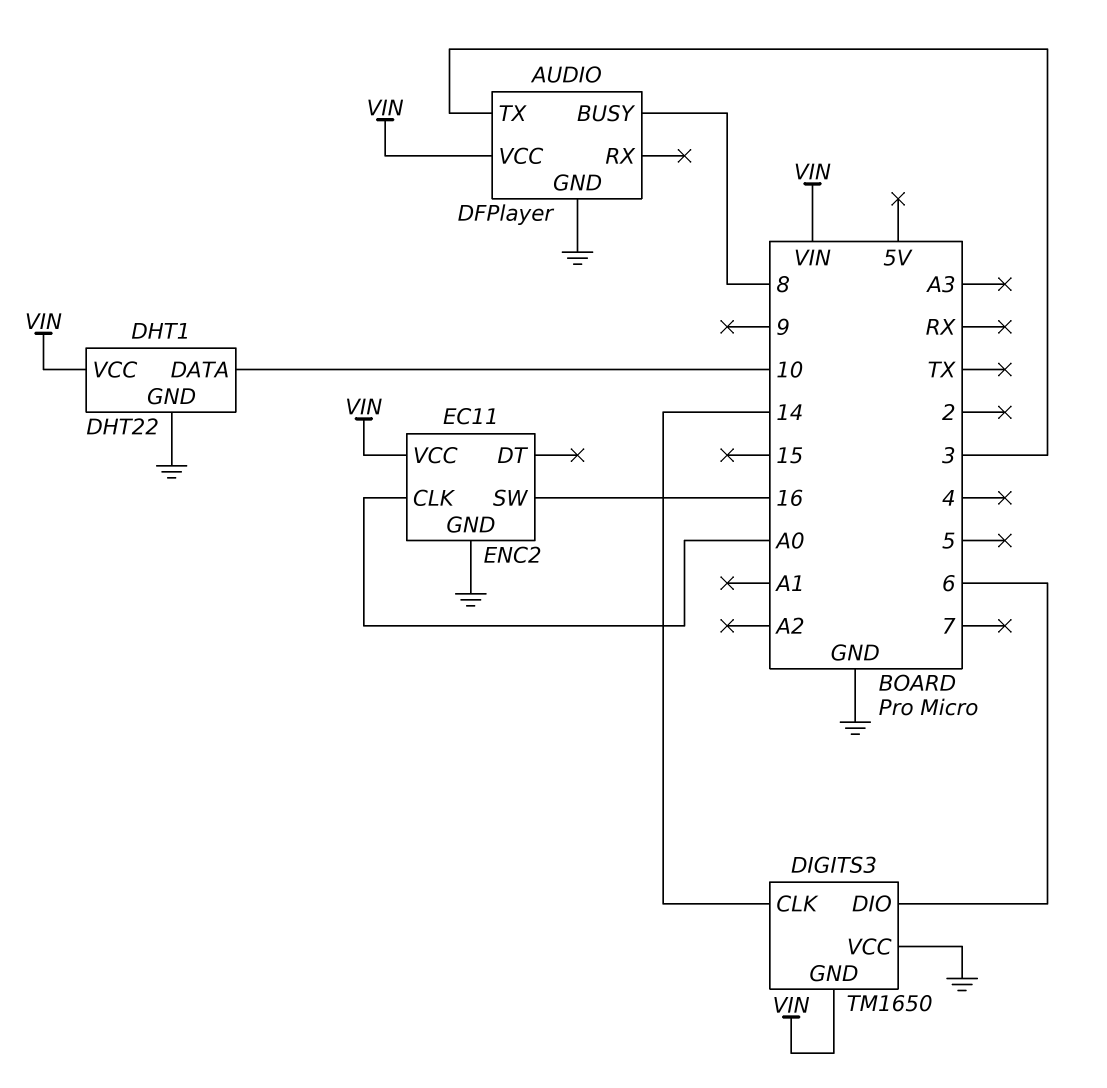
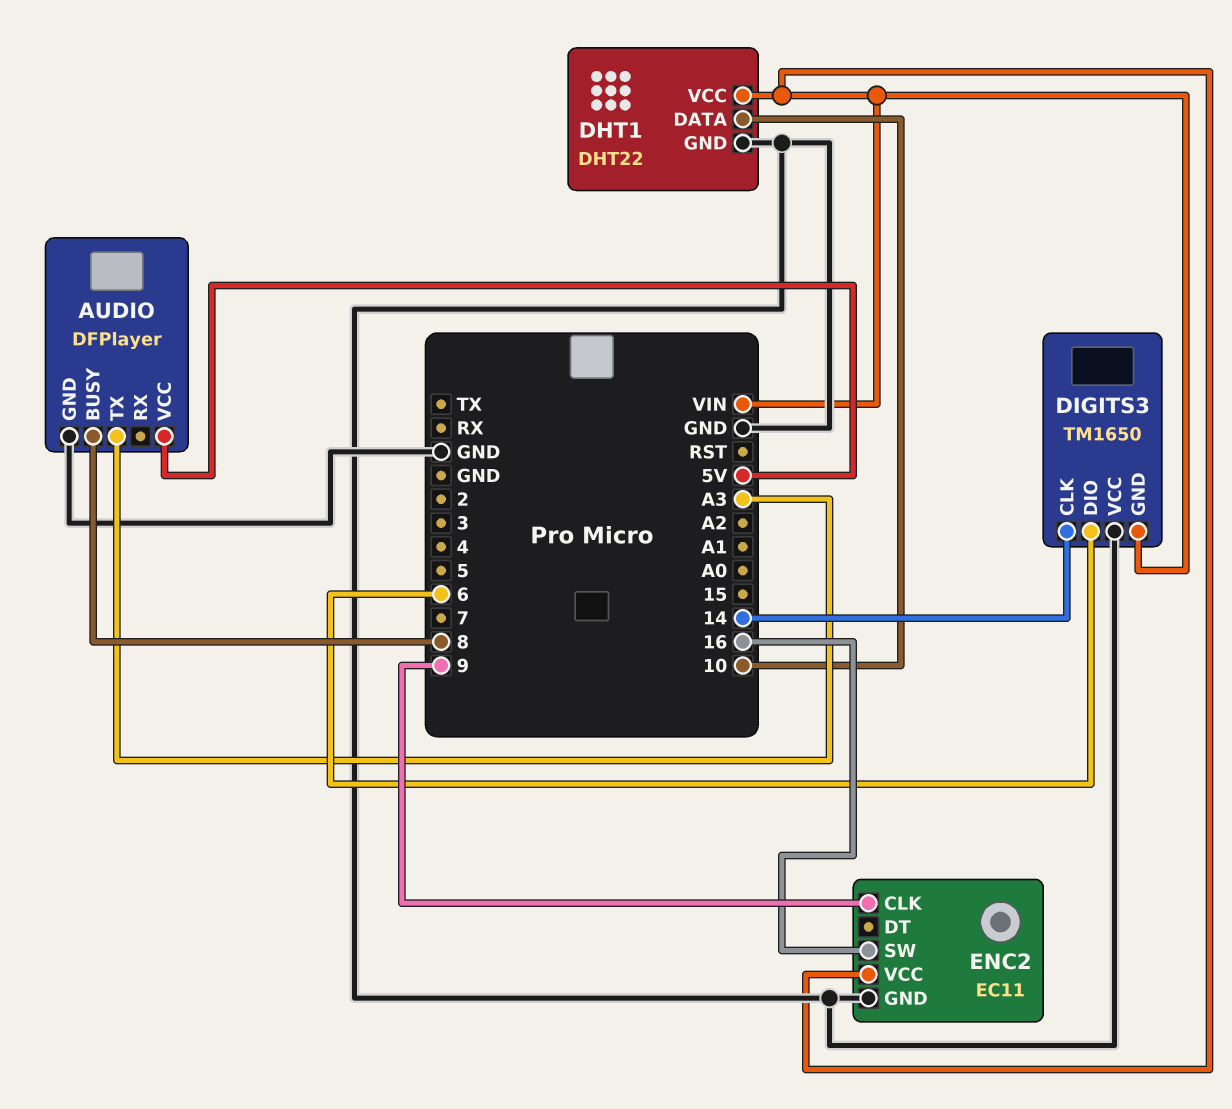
AUDIO pin TX: 3 -> A3
AUDIO pin VCC: VIN -> 5V
ENC2 pin CLK: A0 -> 9

